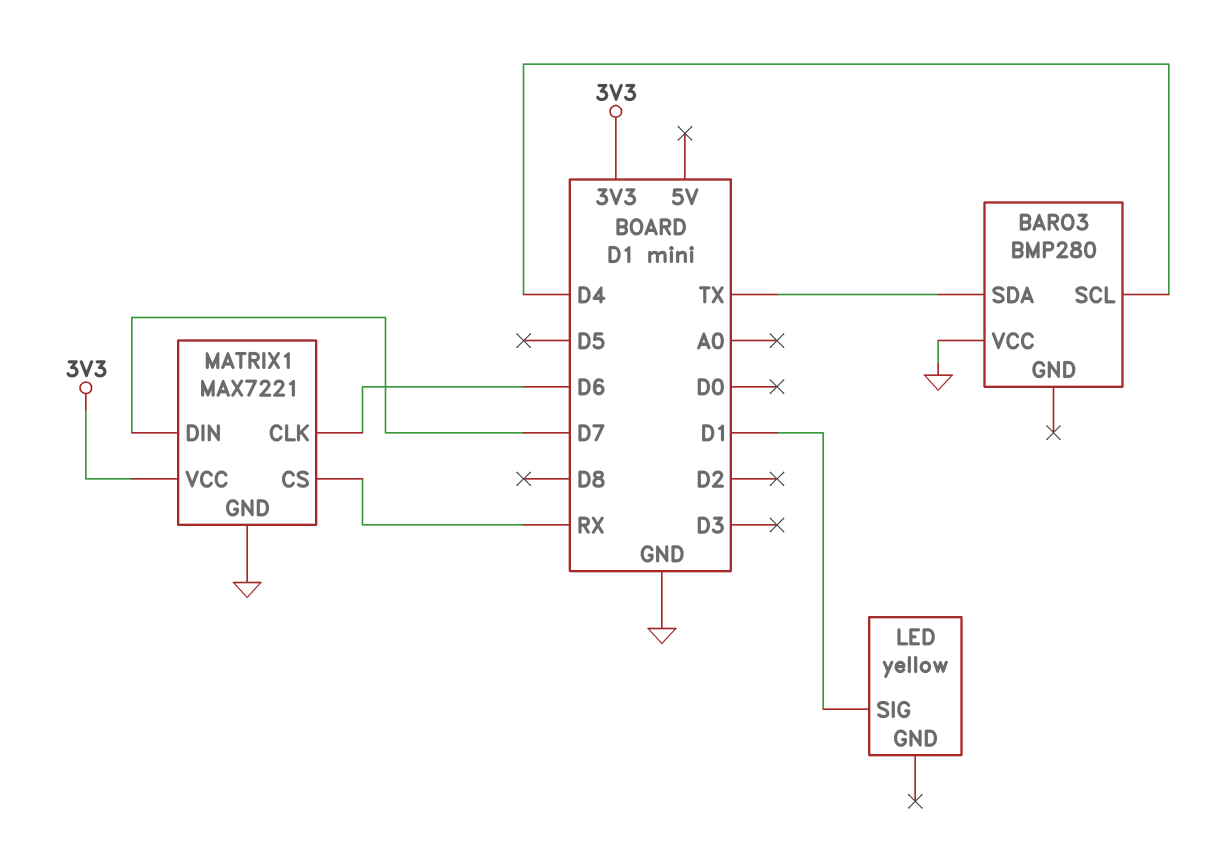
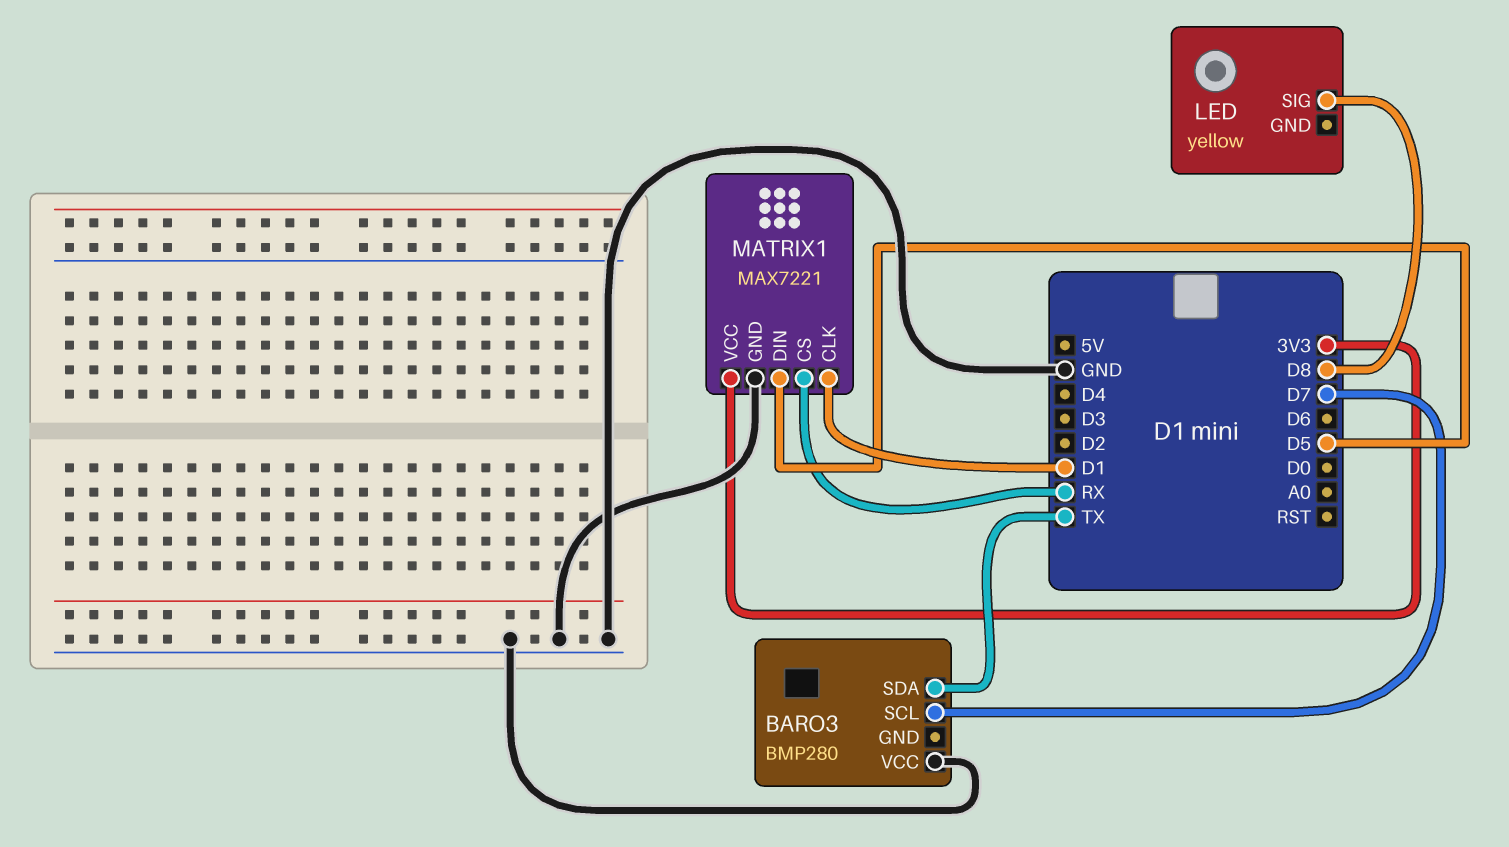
BARO3 pin SCL: D4 -> D7
LED pin SIG: D1 -> D8
MATRIX1 pin CLK: D6 -> D1
MATRIX1 pin DIN: D7 -> D5

